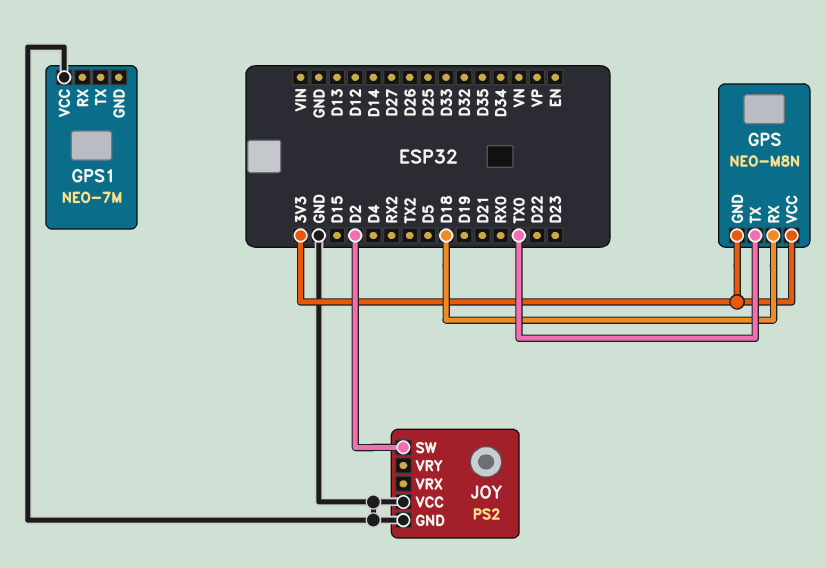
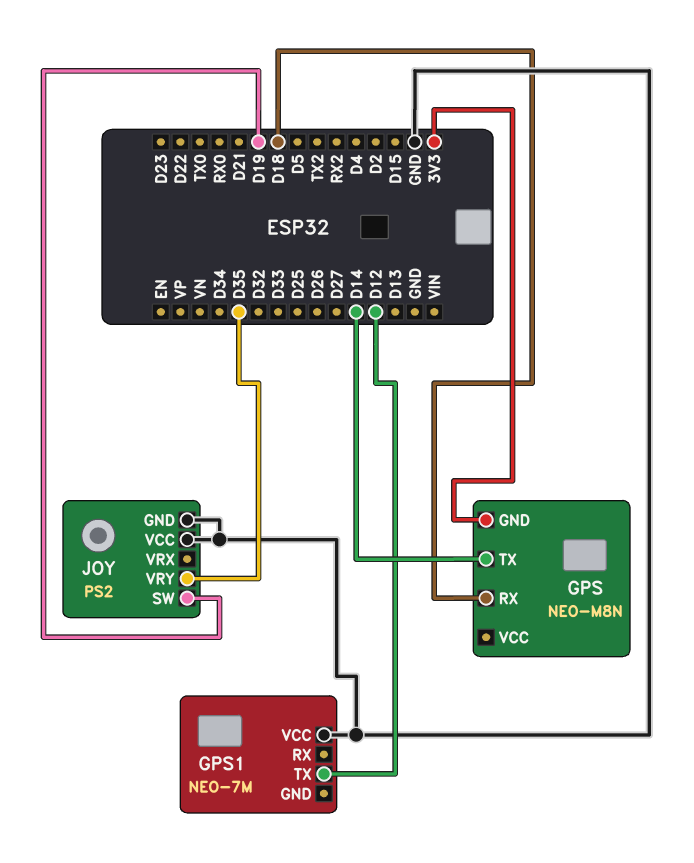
GPS pin TX: TX0 -> D14
GPS pin VCC: 3V3 -> none
GPS1 pin TX: none -> D12
JOY pin SW: D2 -> D19
JOY pin VRY: none -> D35

